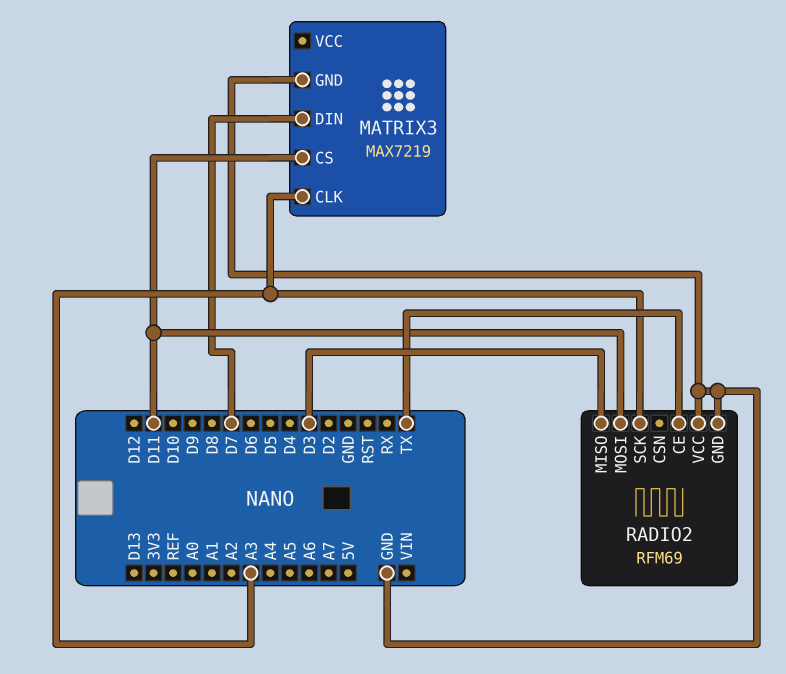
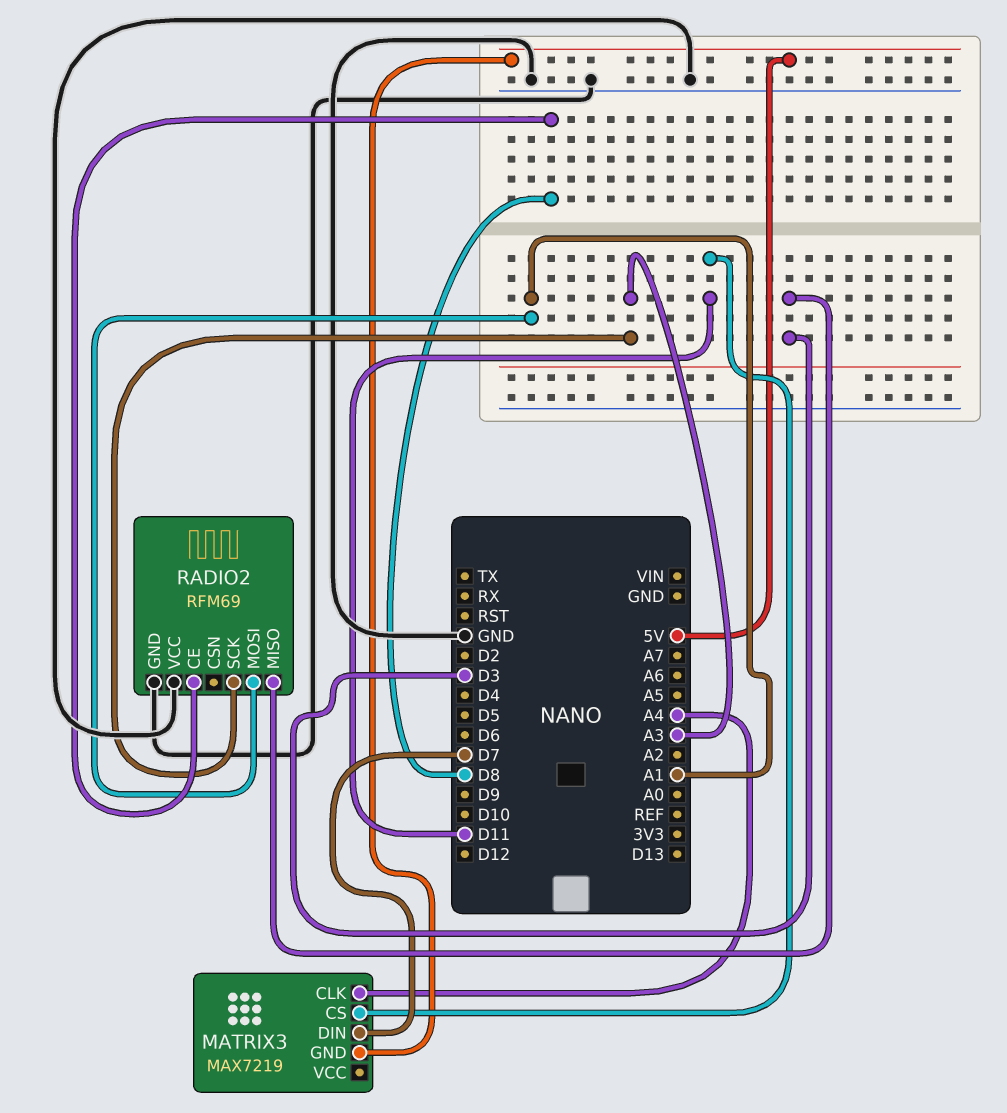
MATRIX3 pin CLK: A3 -> A4
MATRIX3 pin GND: GND -> 5V
RADIO2 pin CE: TX -> D8
RADIO2 pin MOSI: D11 -> A1

